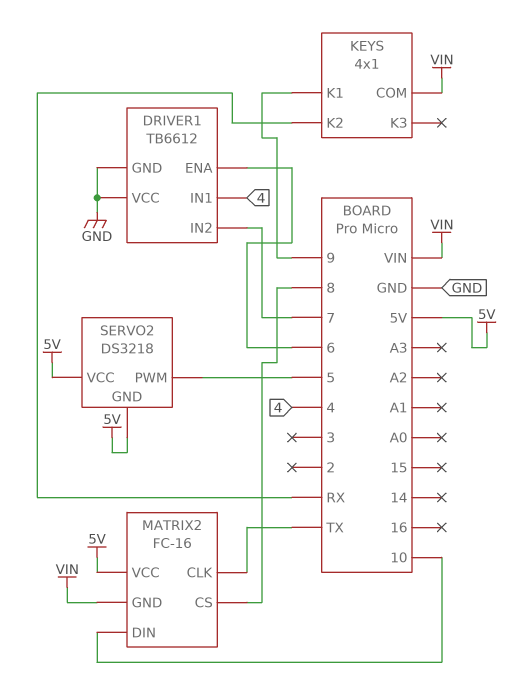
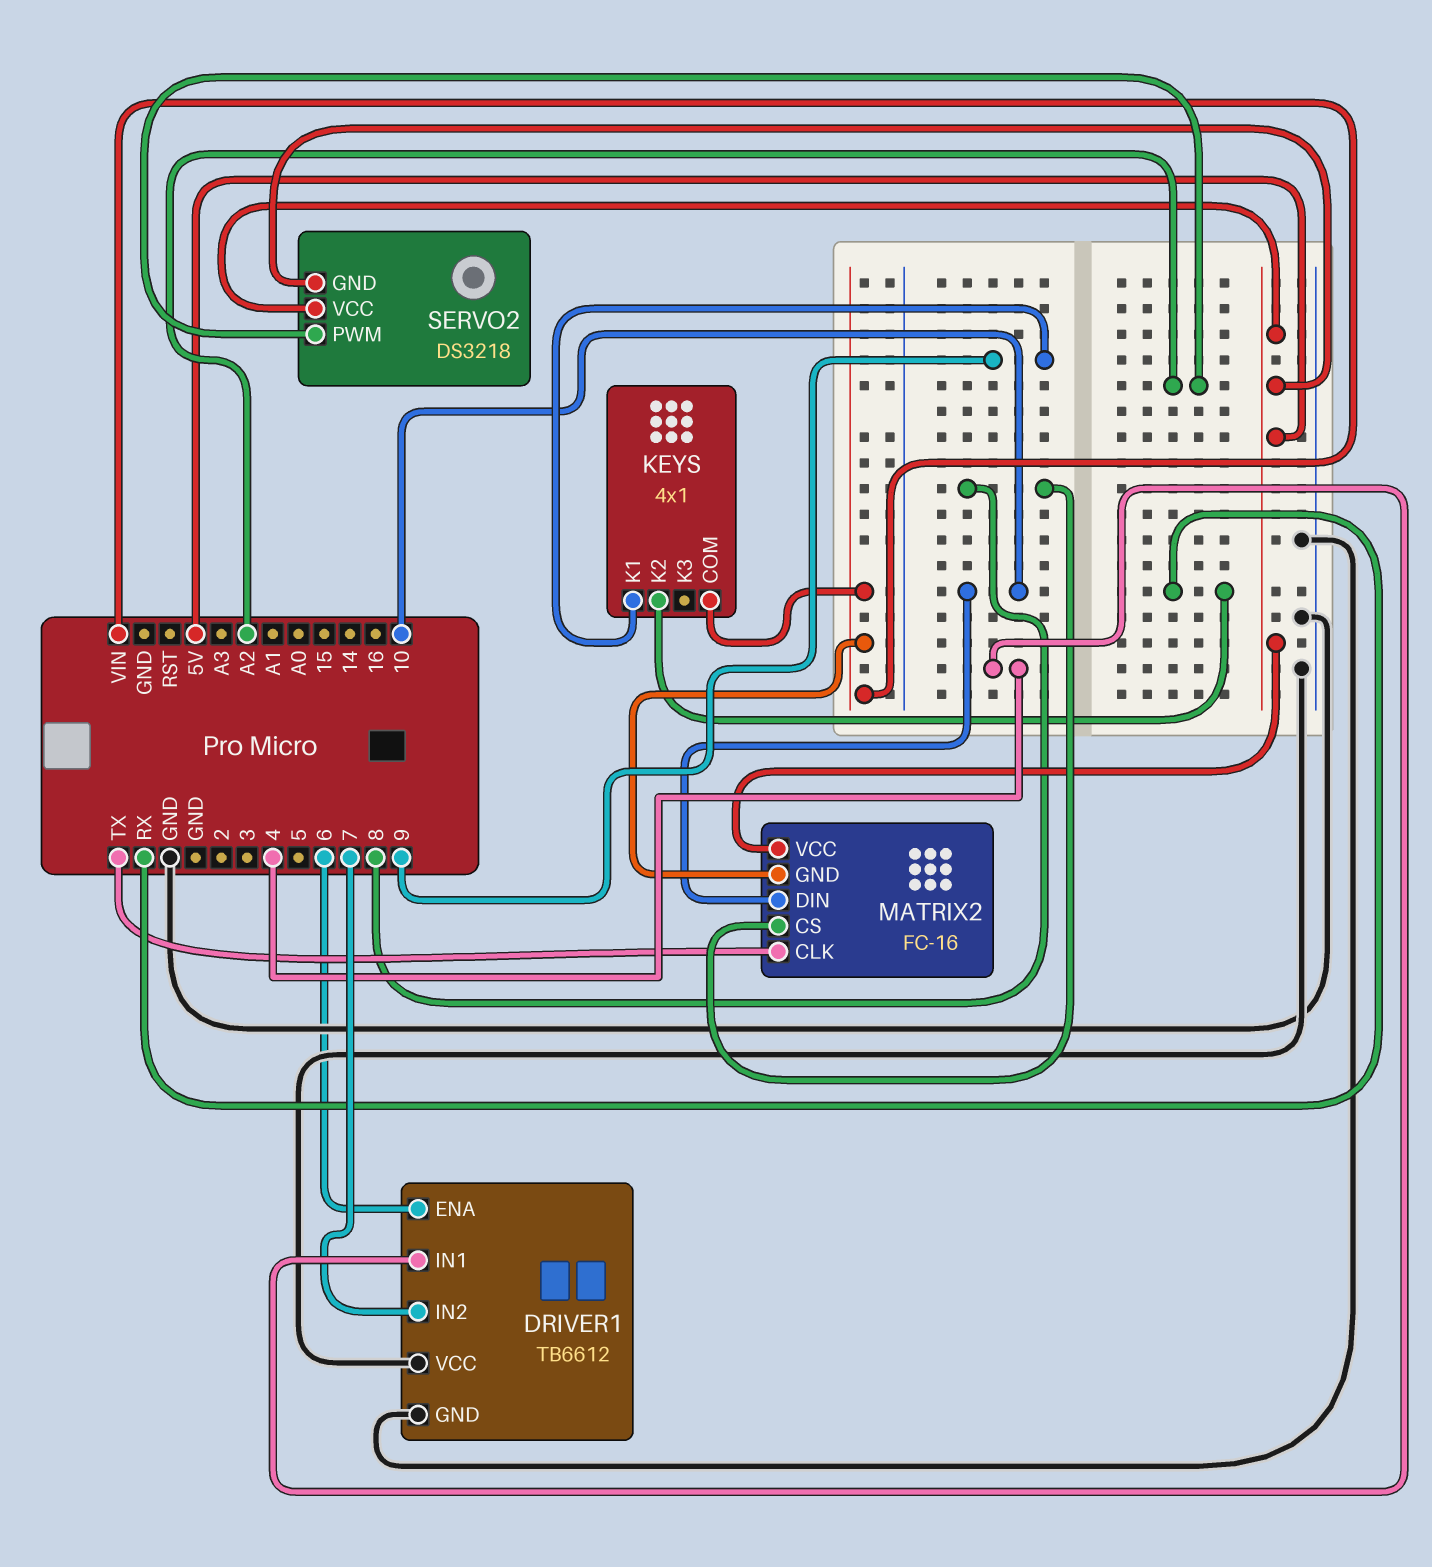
SERVO2 pin PWM: 5 -> A2

